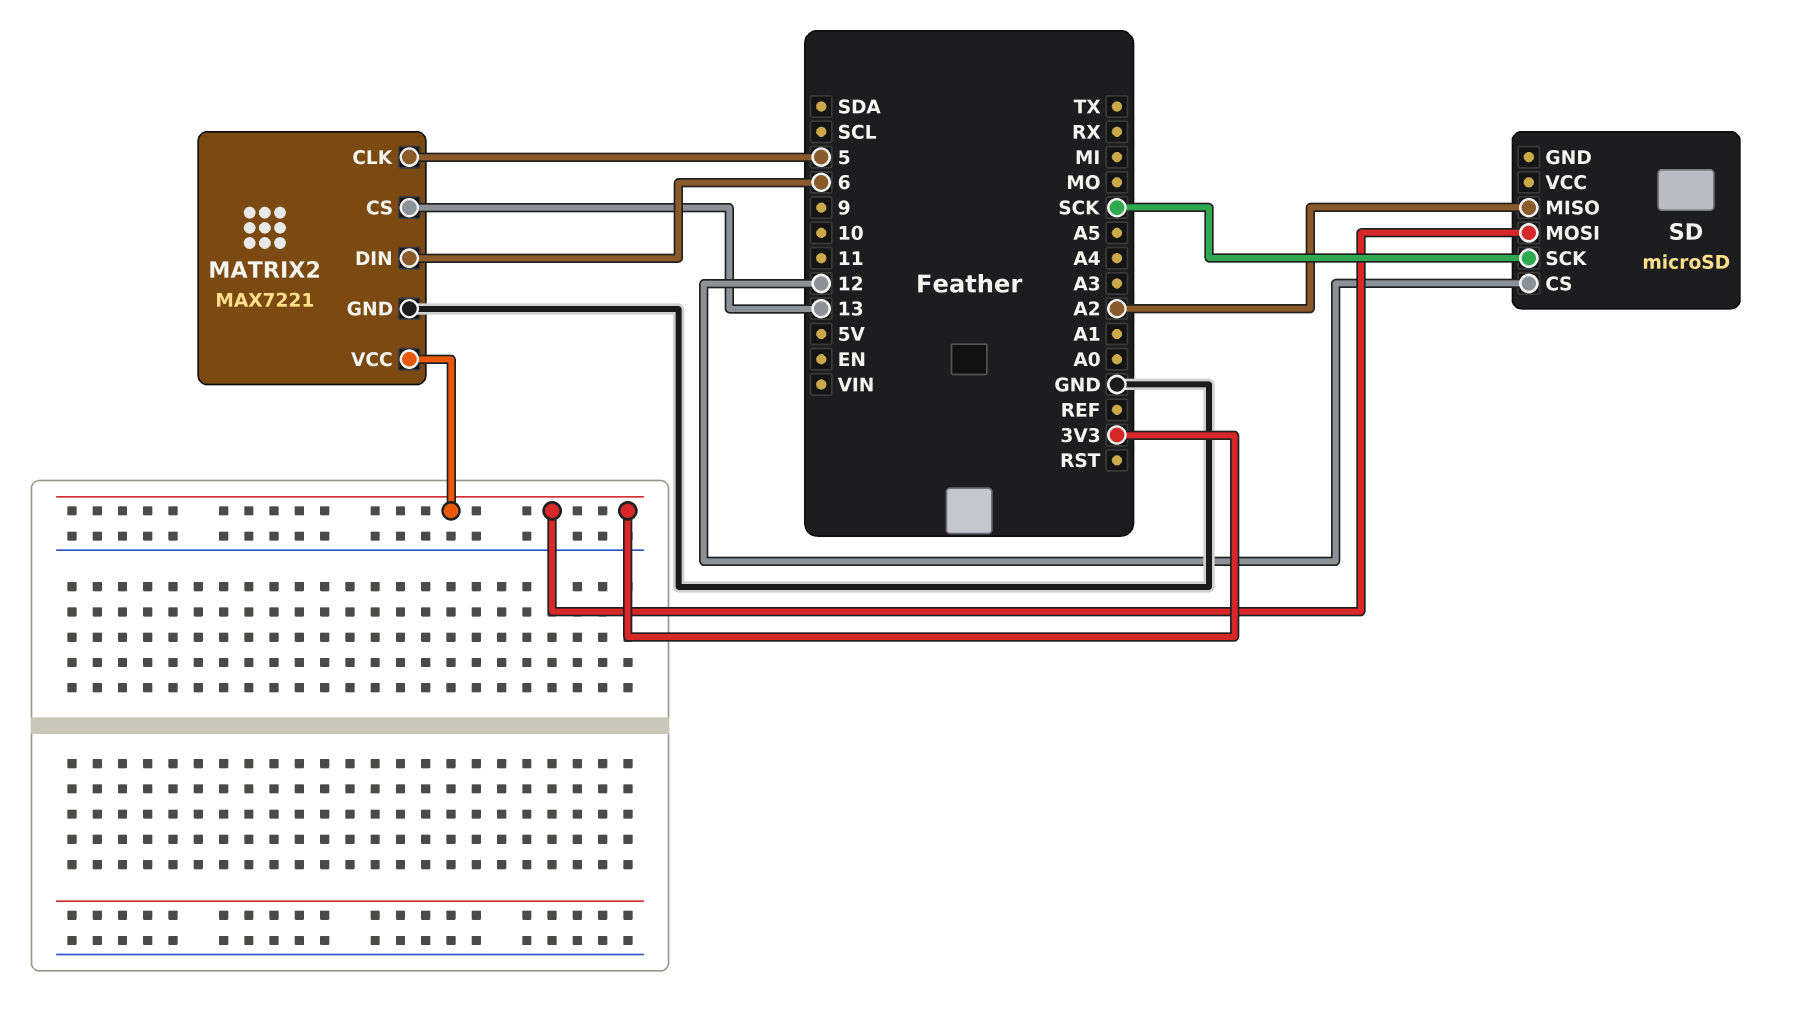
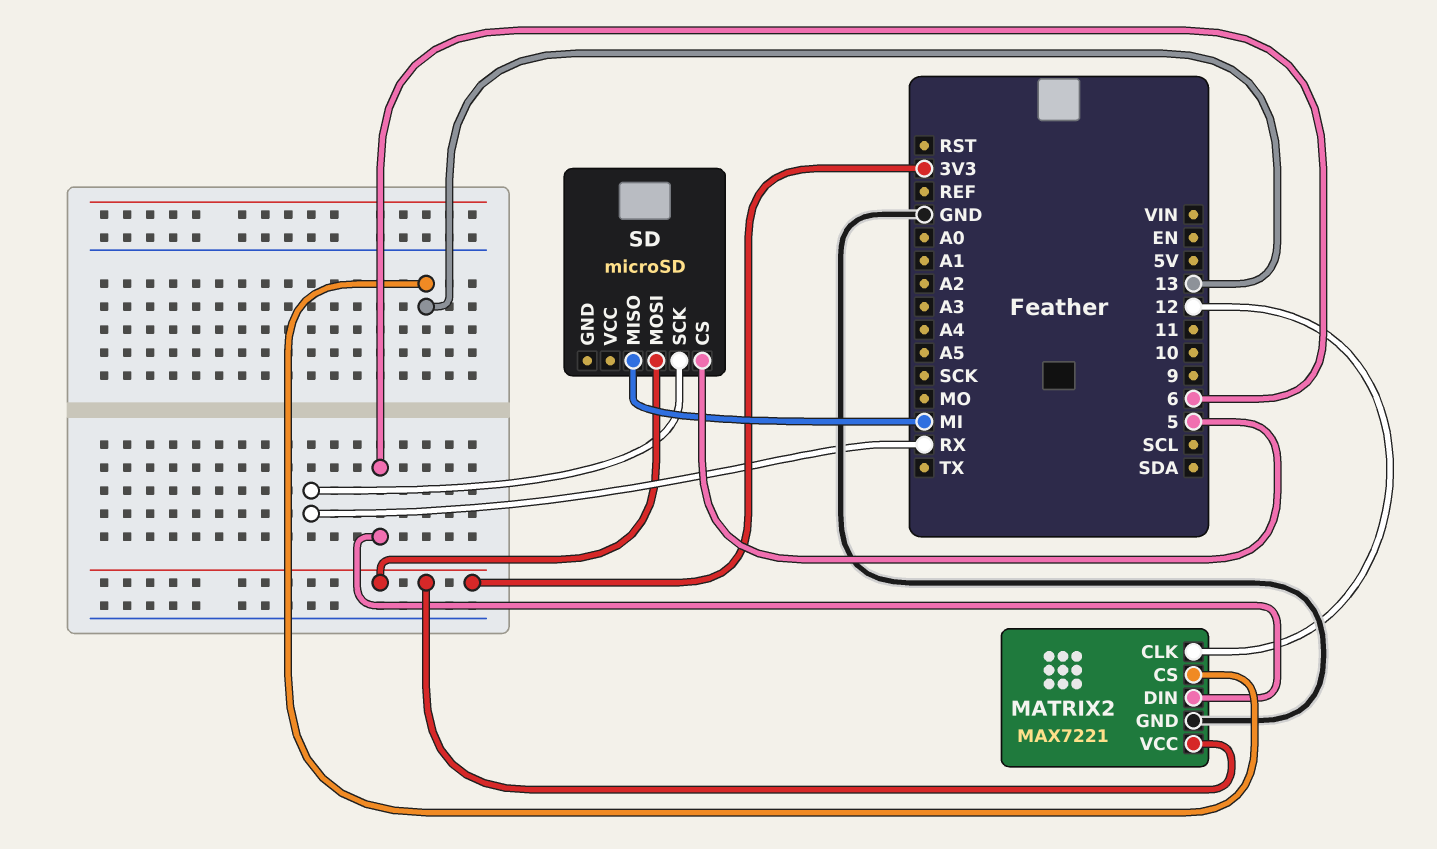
MATRIX2 pin CLK: 5 -> 12
SD pin CS: 12 -> 5
SD pin MISO: A2 -> MI
SD pin SCK: SCK -> RX

